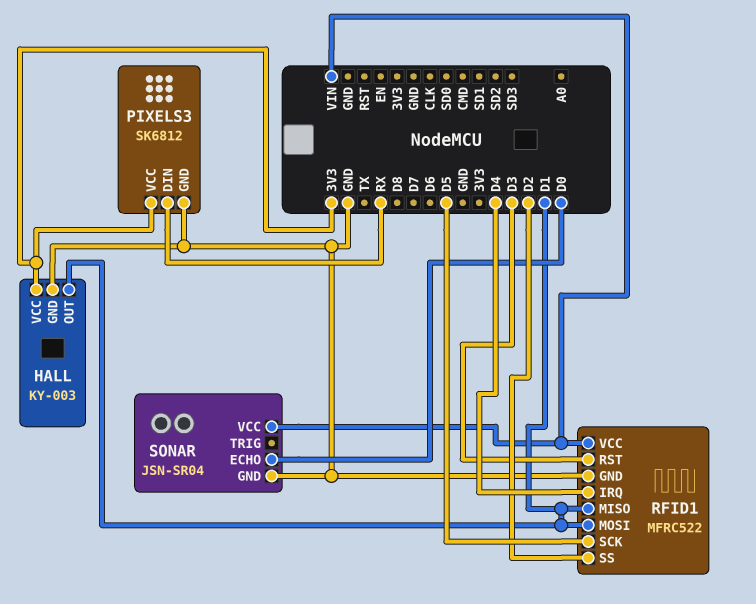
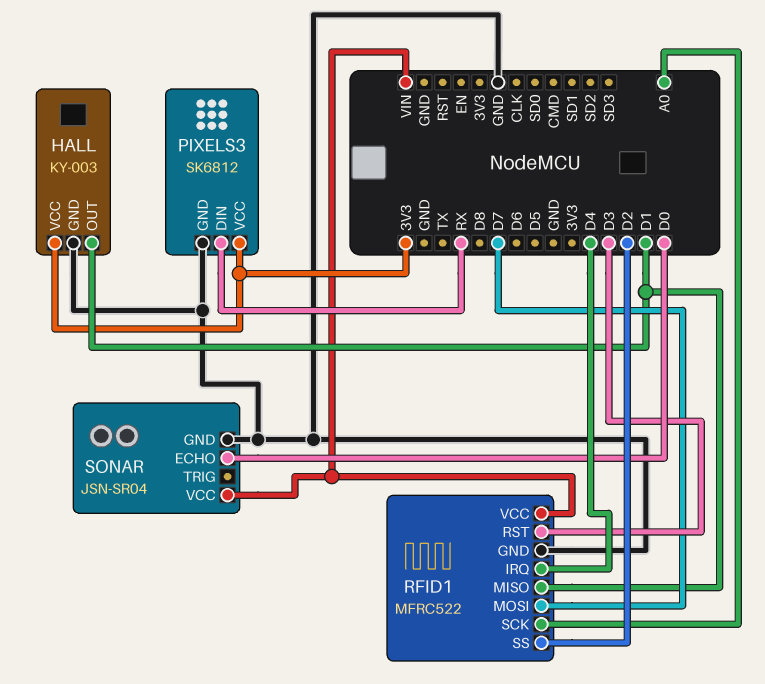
RFID1 pin MOSI: D1 -> D7
RFID1 pin SCK: D5 -> A0

